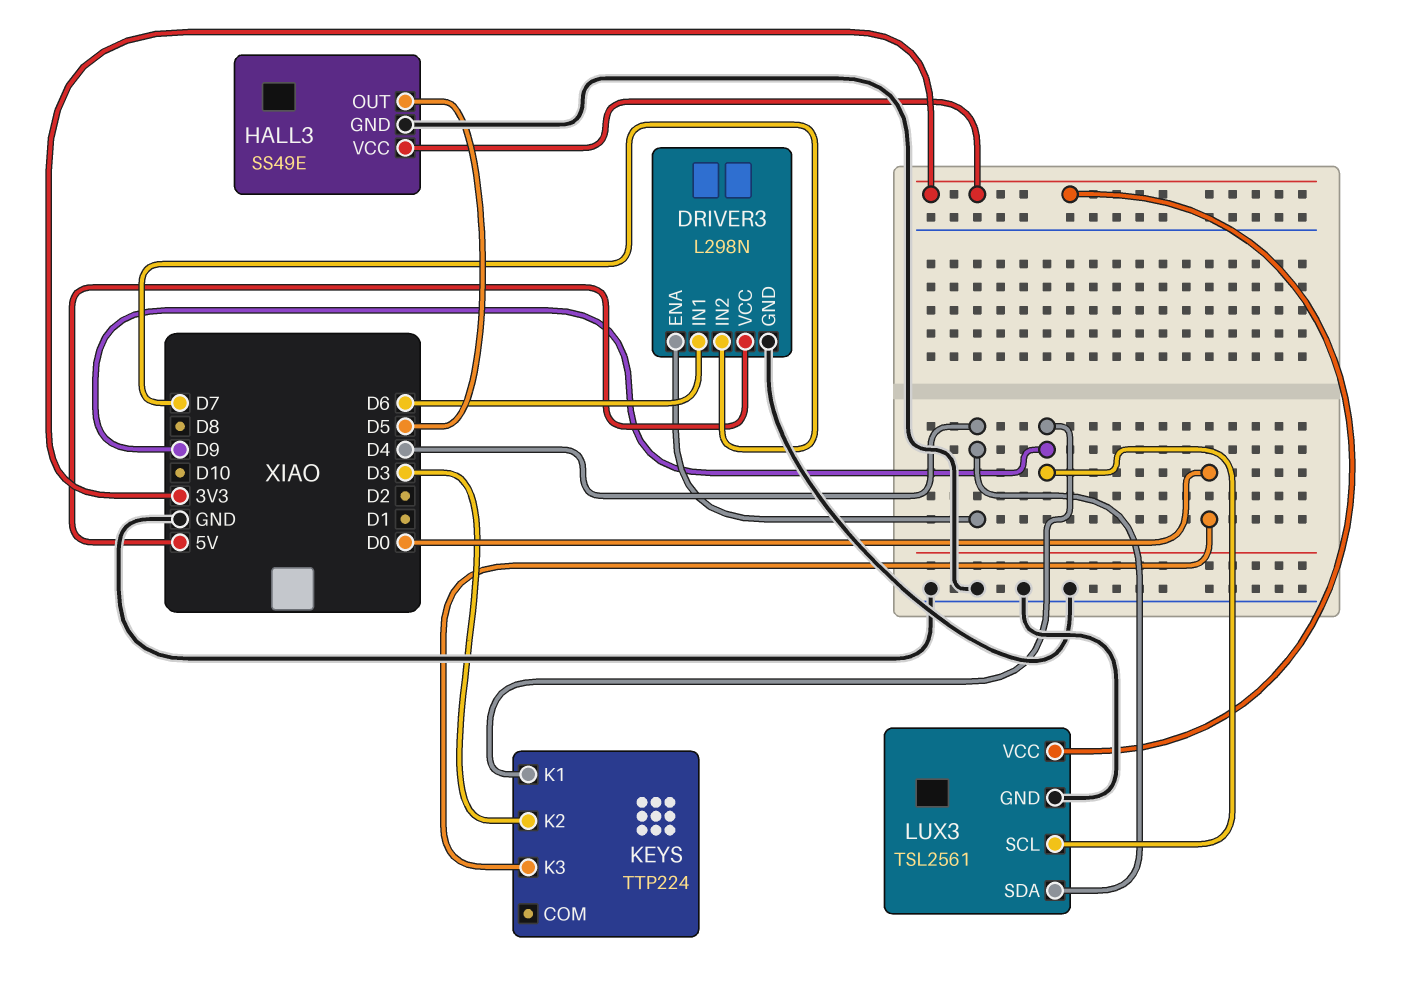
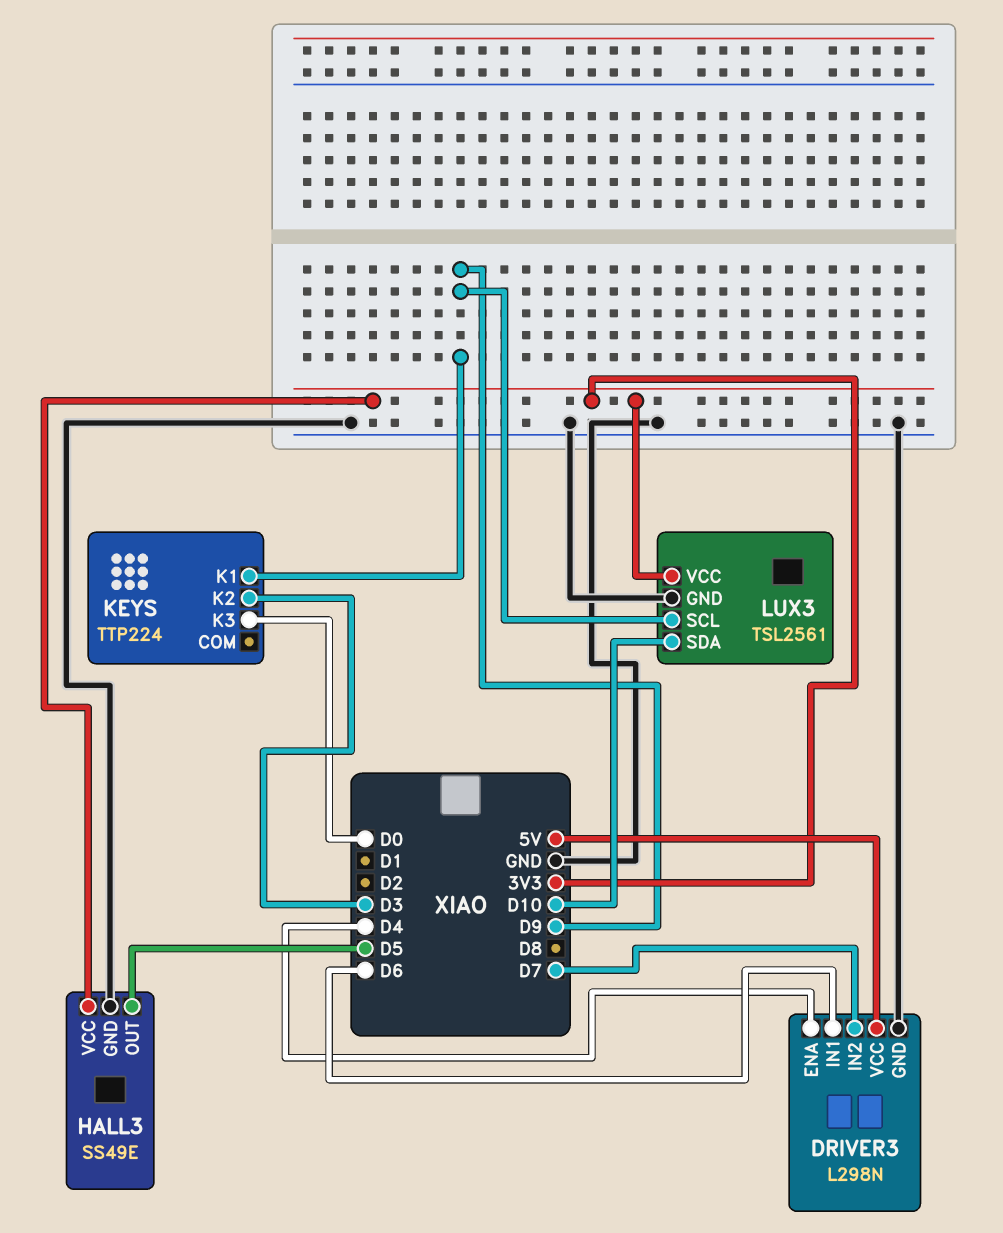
LUX3 pin SDA: D4 -> D10

